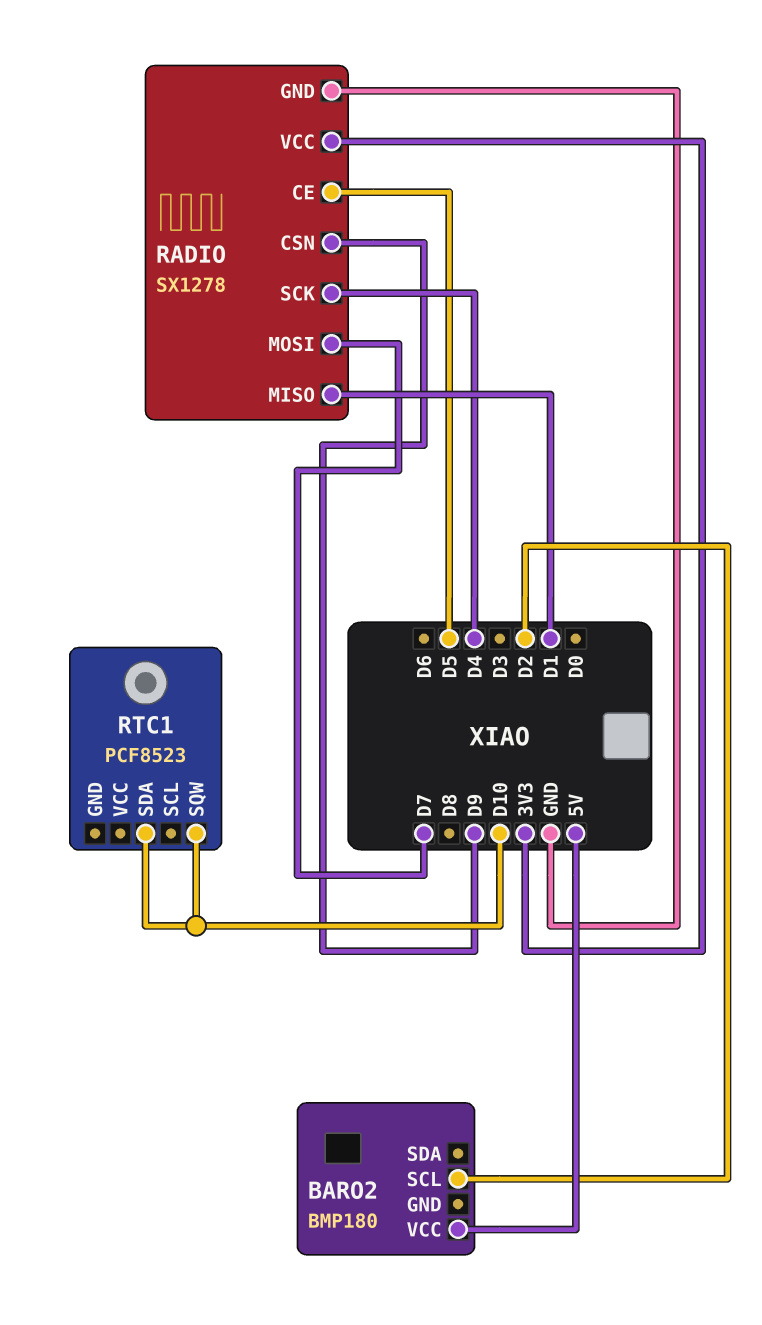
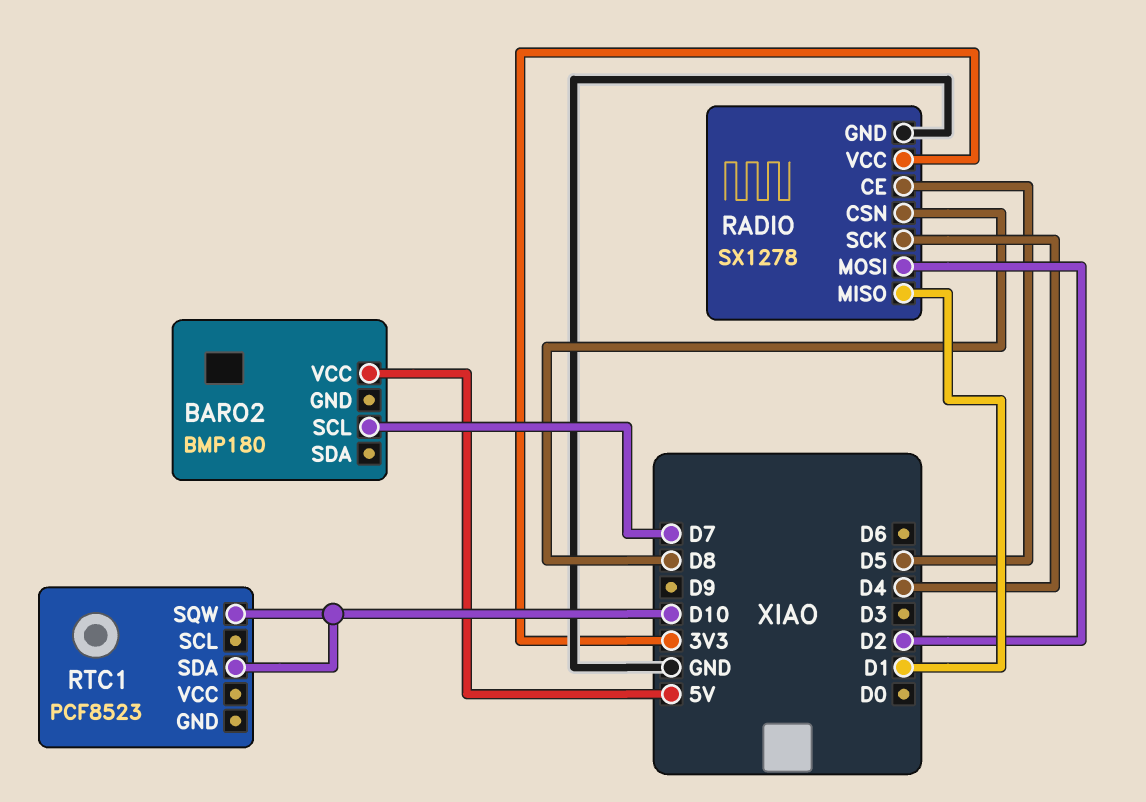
BARO2 pin SCL: D2 -> D7
RADIO pin CSN: D9 -> D8
RADIO pin MOSI: D7 -> D2

